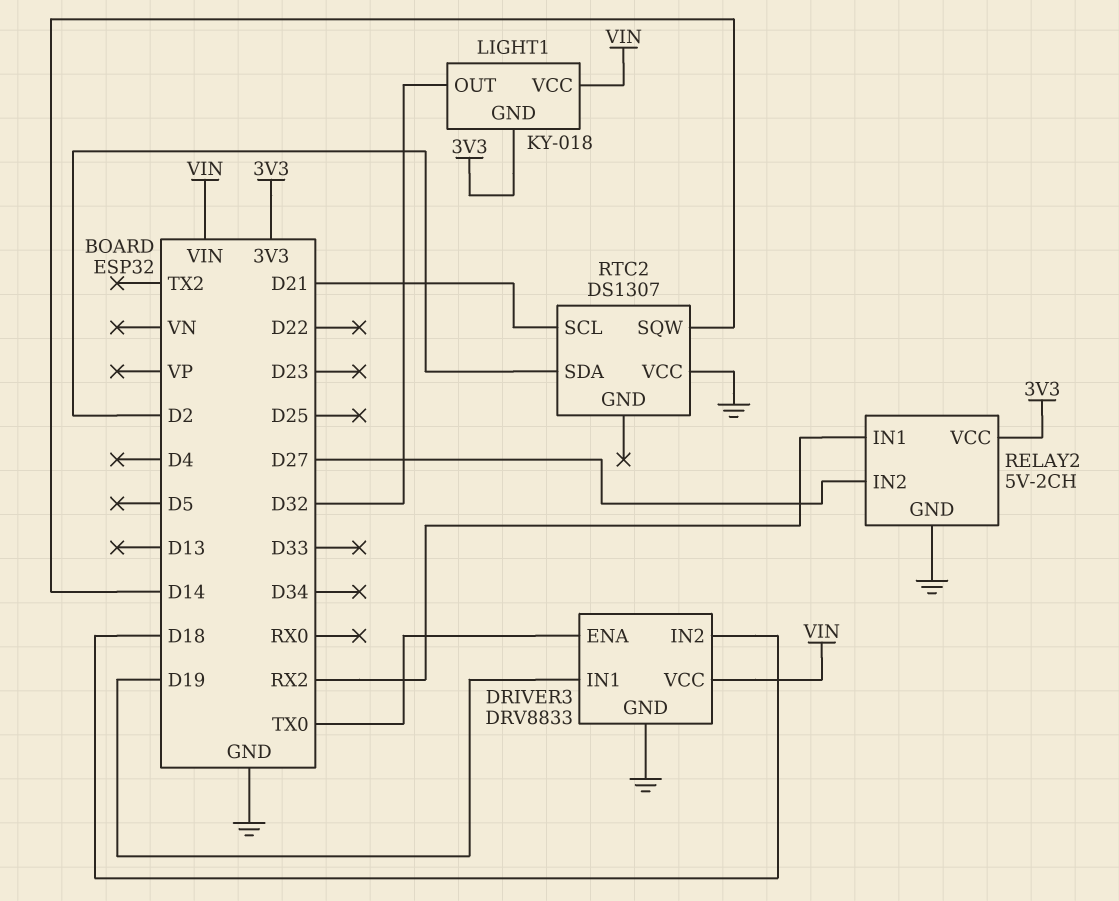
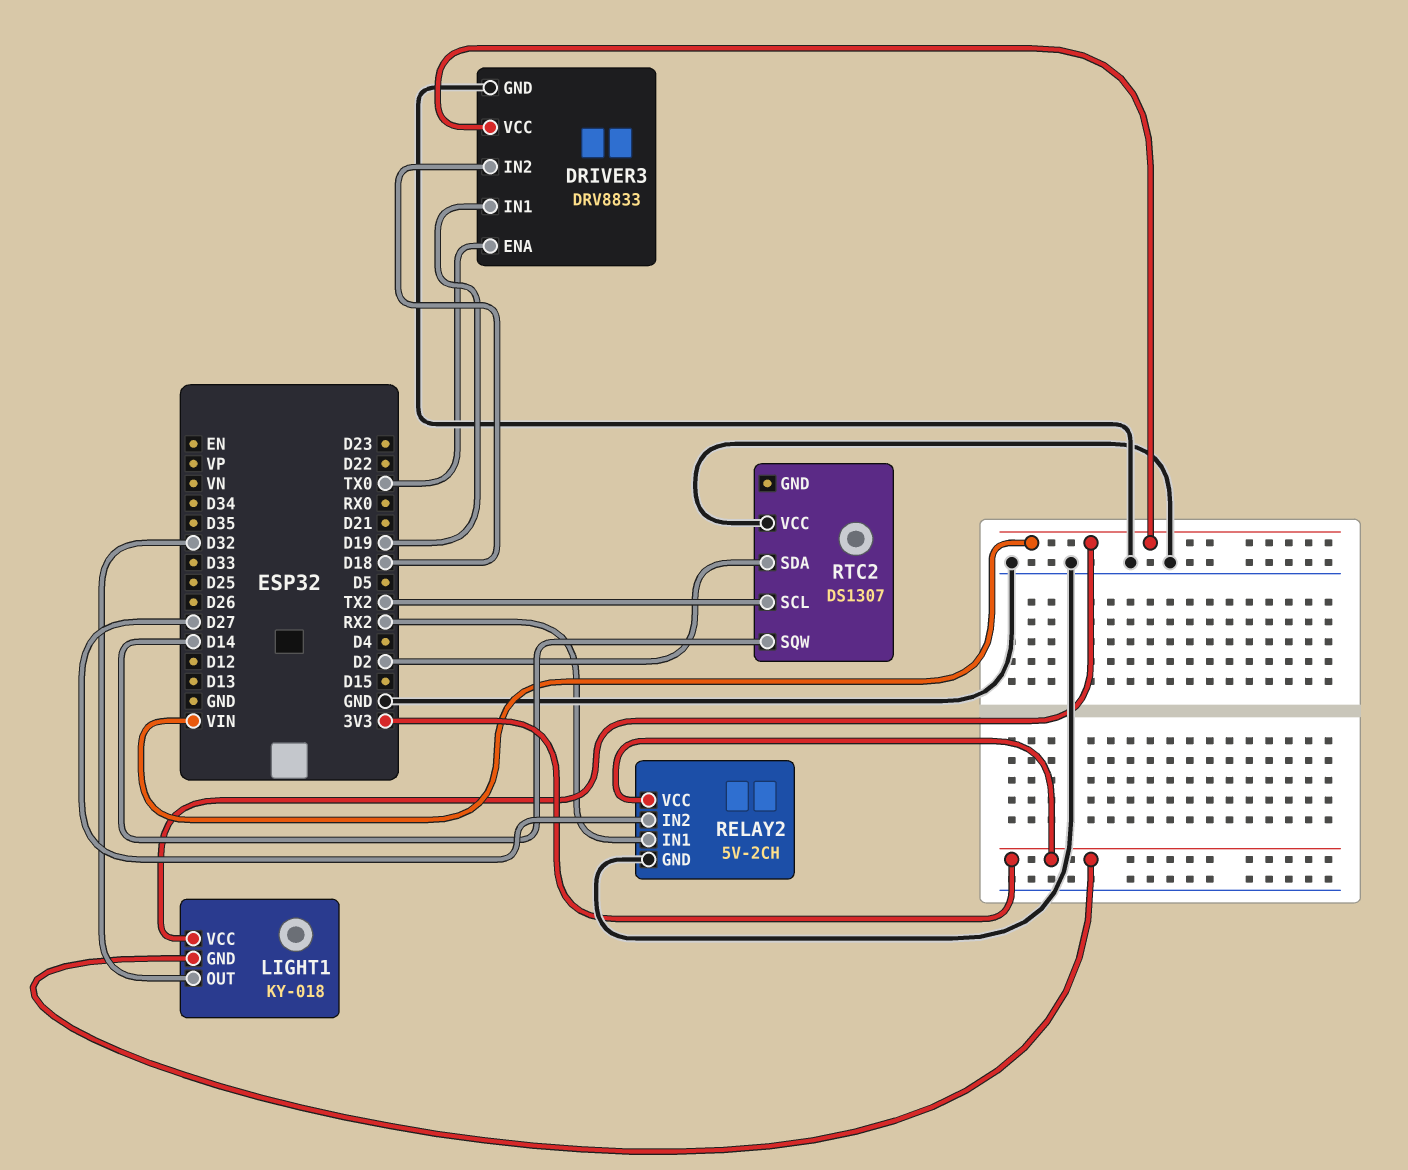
RTC2 pin SCL: D21 -> TX2

